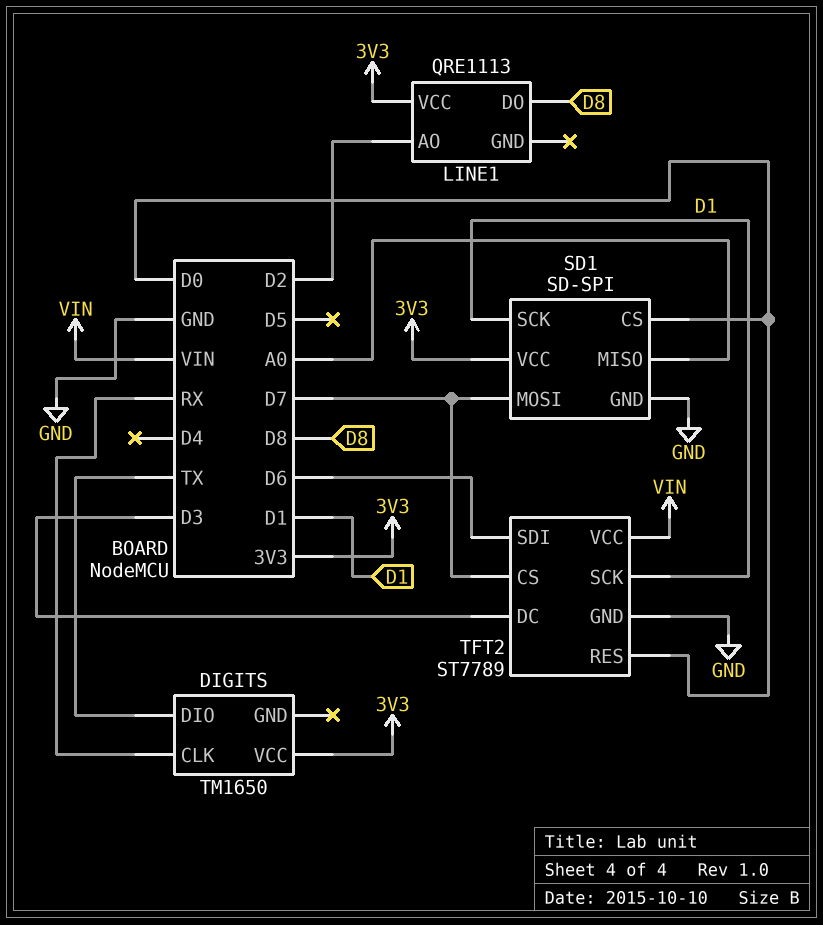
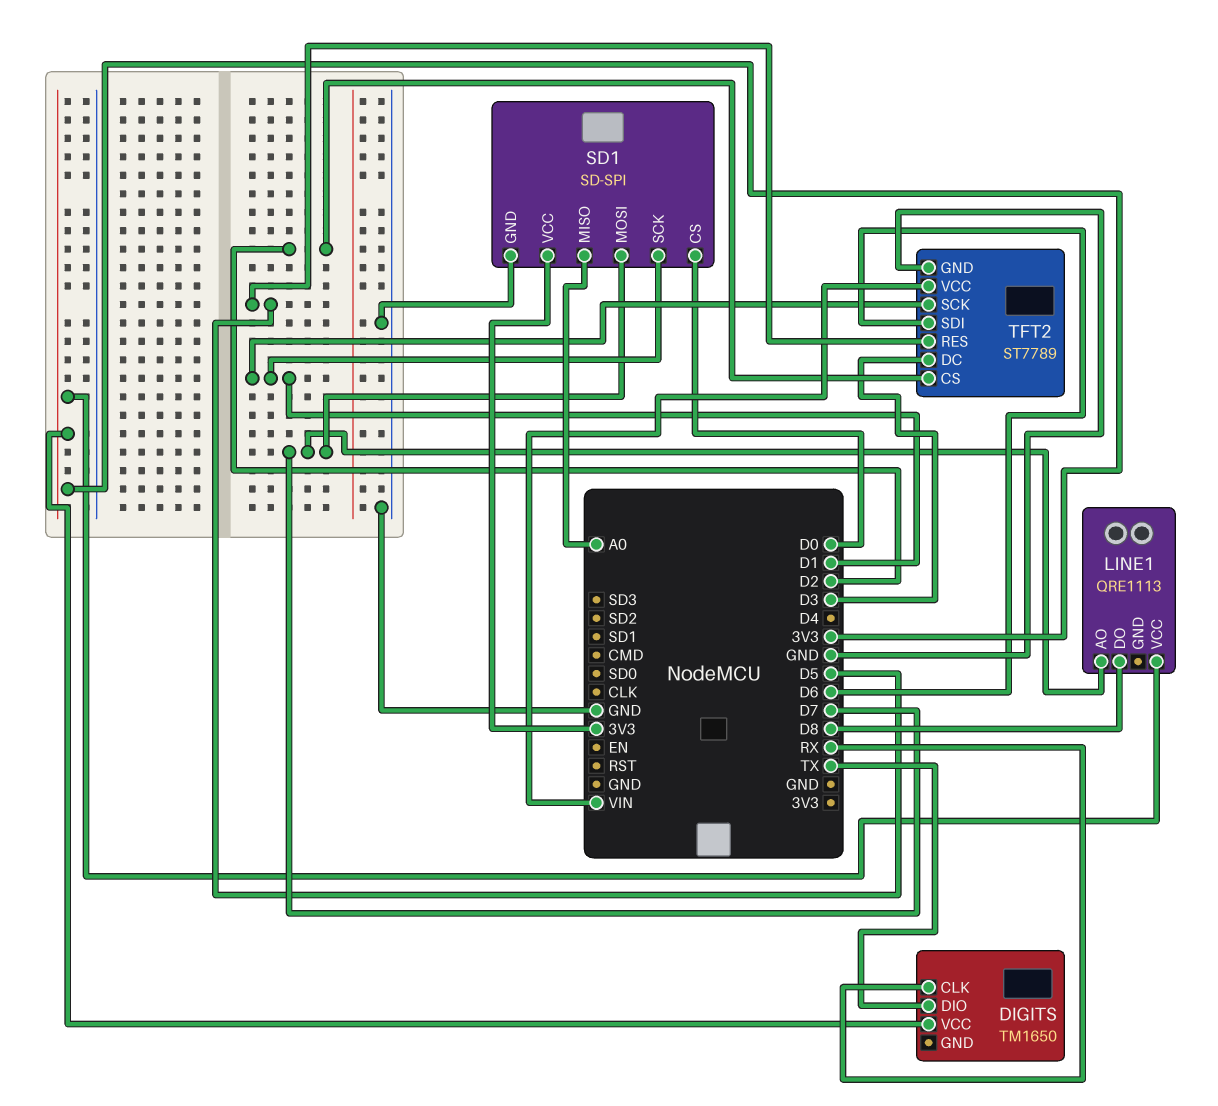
LINE1 pin AO: D2 -> D7
TFT2 pin CS: D7 -> D2
TFT2 pin RES: D0 -> D5

